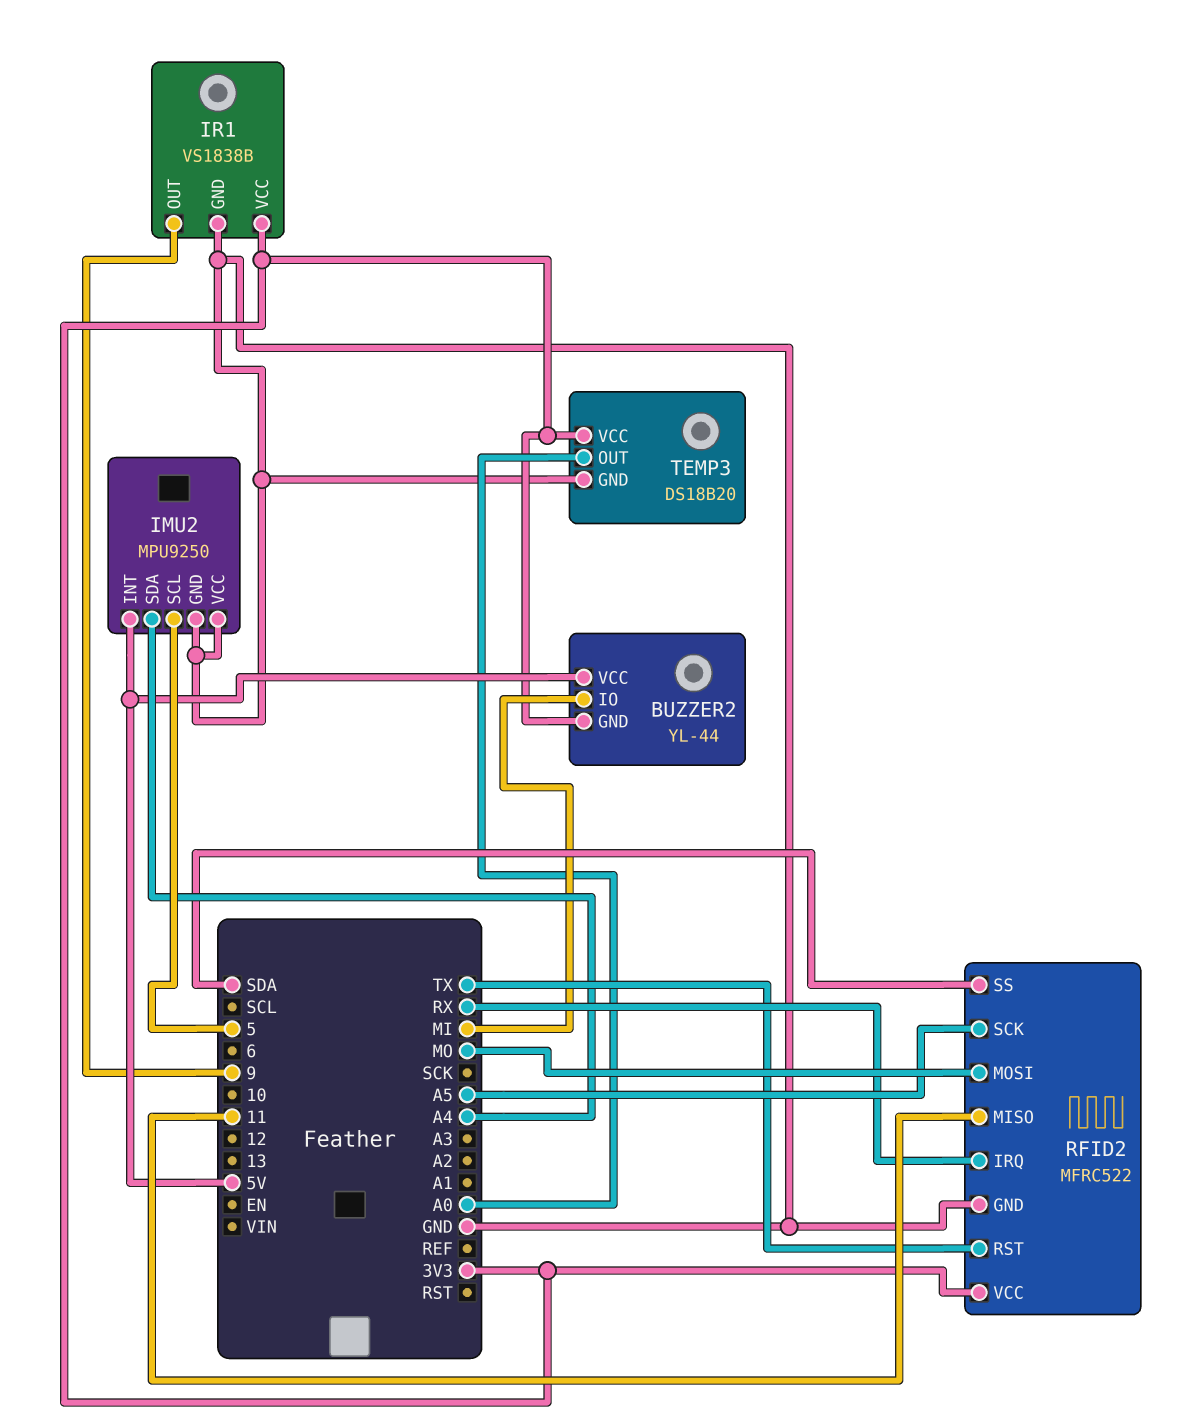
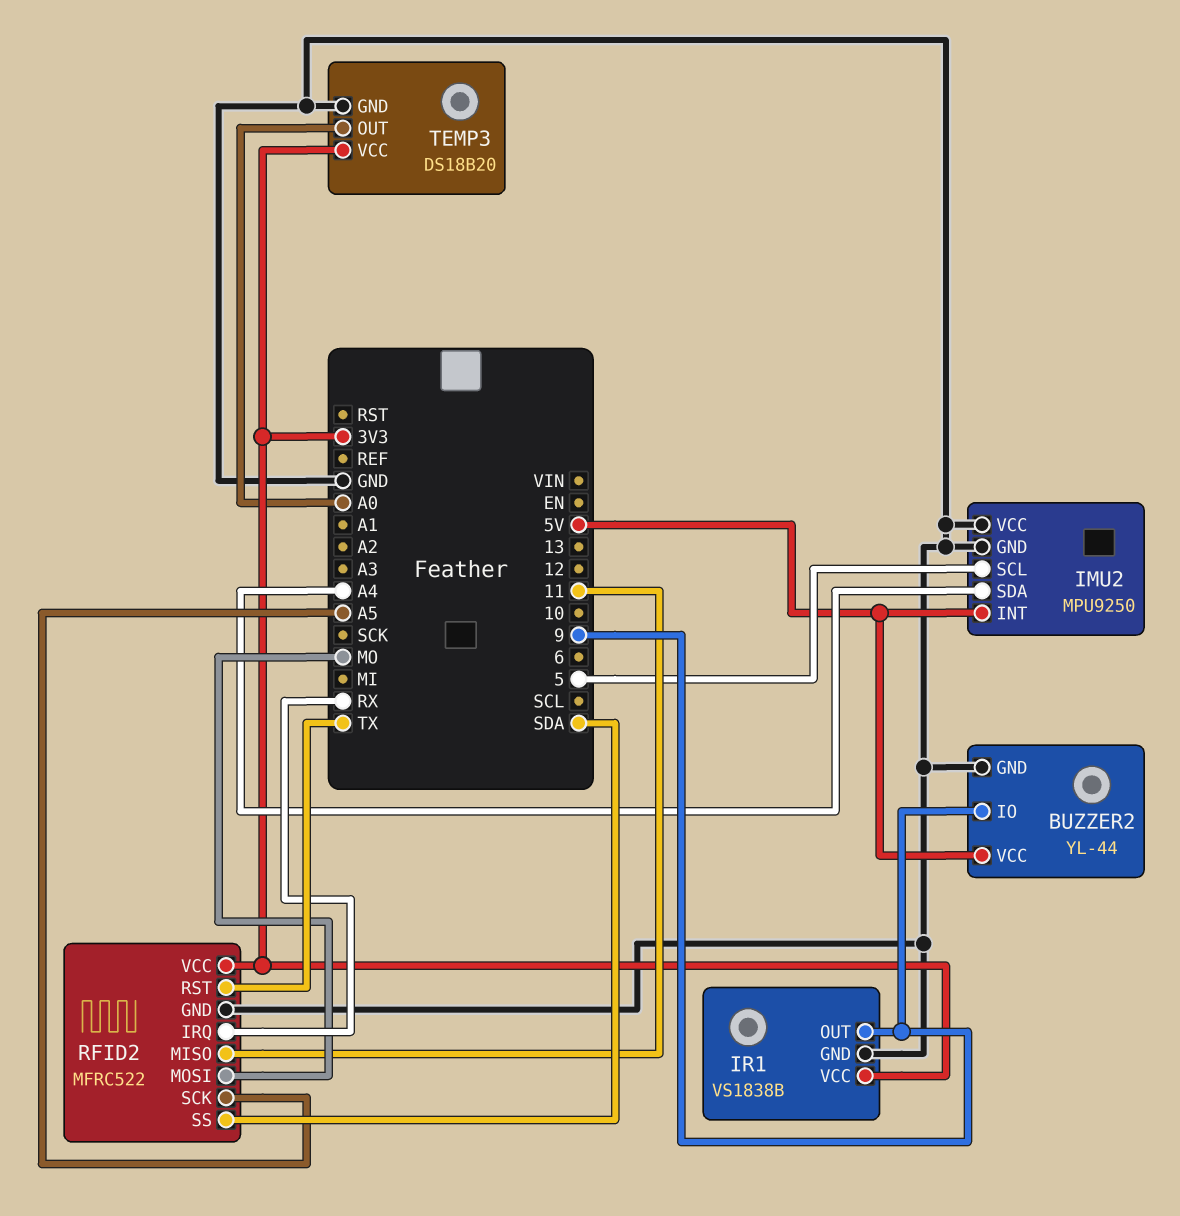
BUZZER2 pin GND: 3V3 -> GND
BUZZER2 pin IO: MI -> 9

